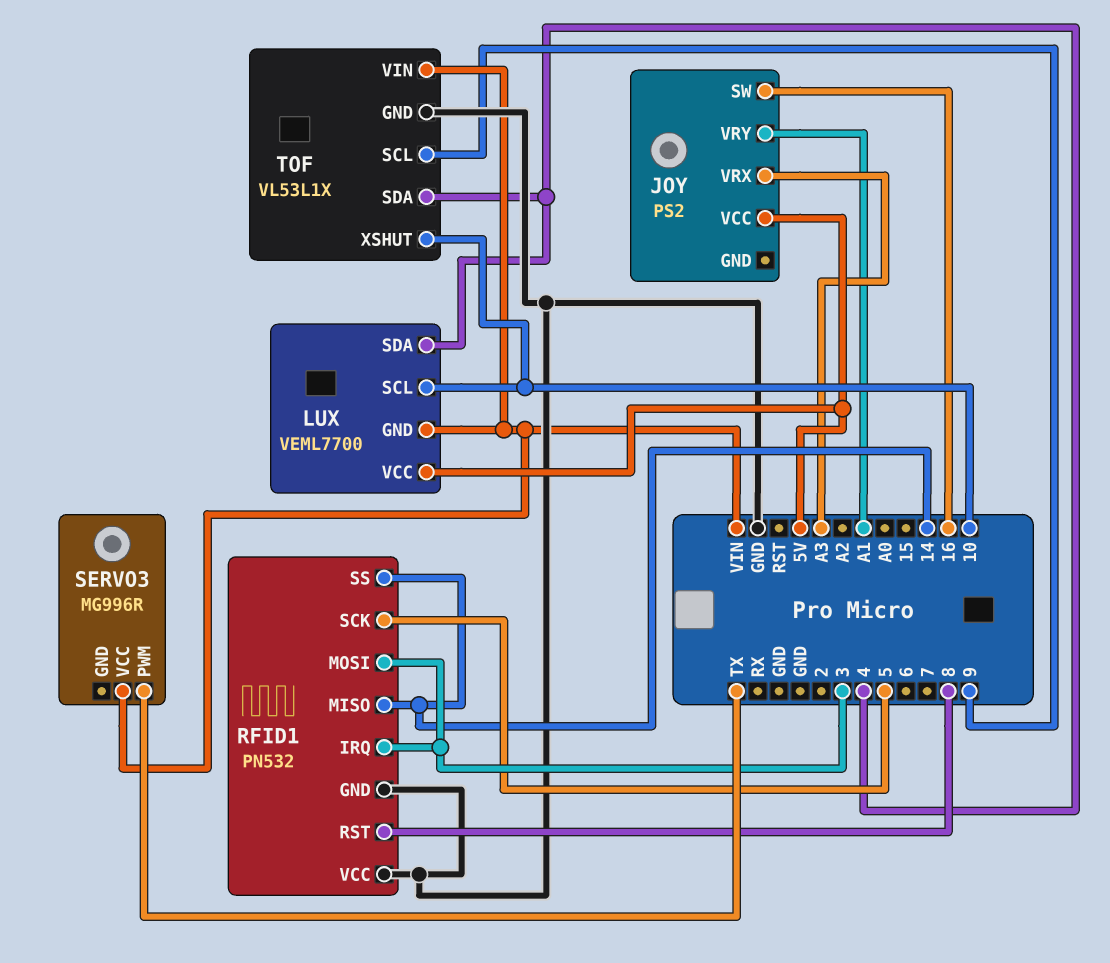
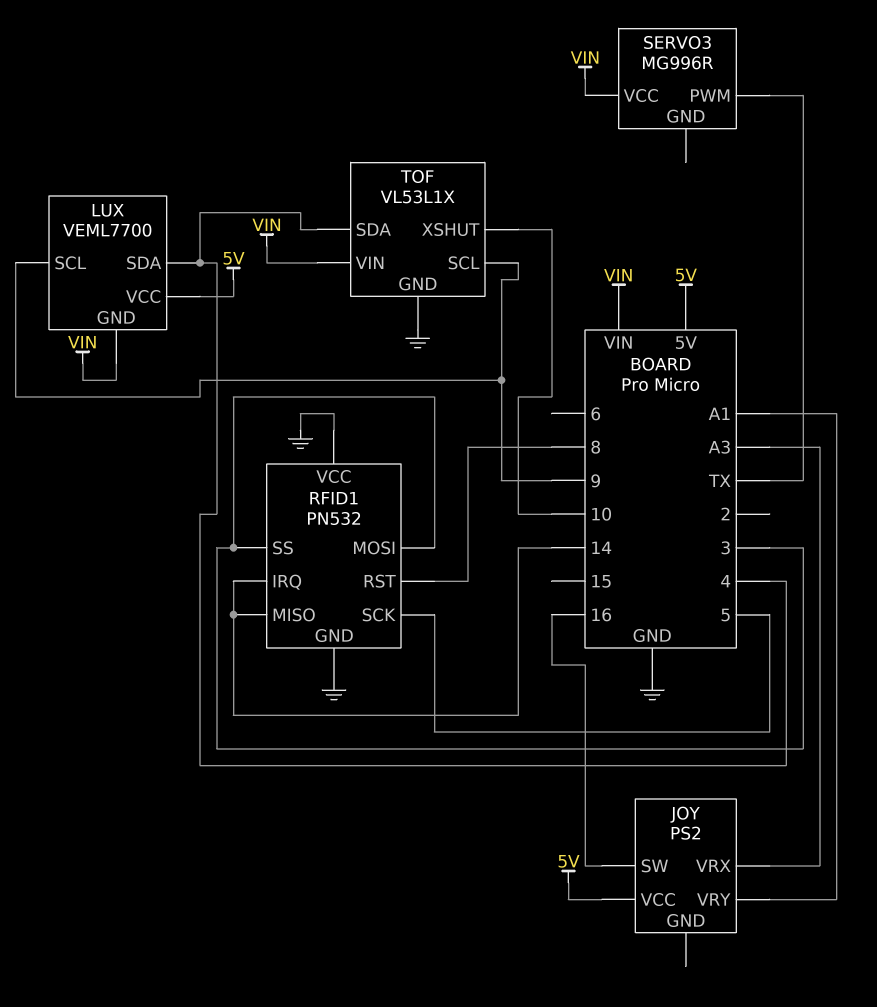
LUX pin SCL: 10 -> 9
RFID1 pin IRQ: 3 -> 14
RFID1 pin SS: 14 -> 3

